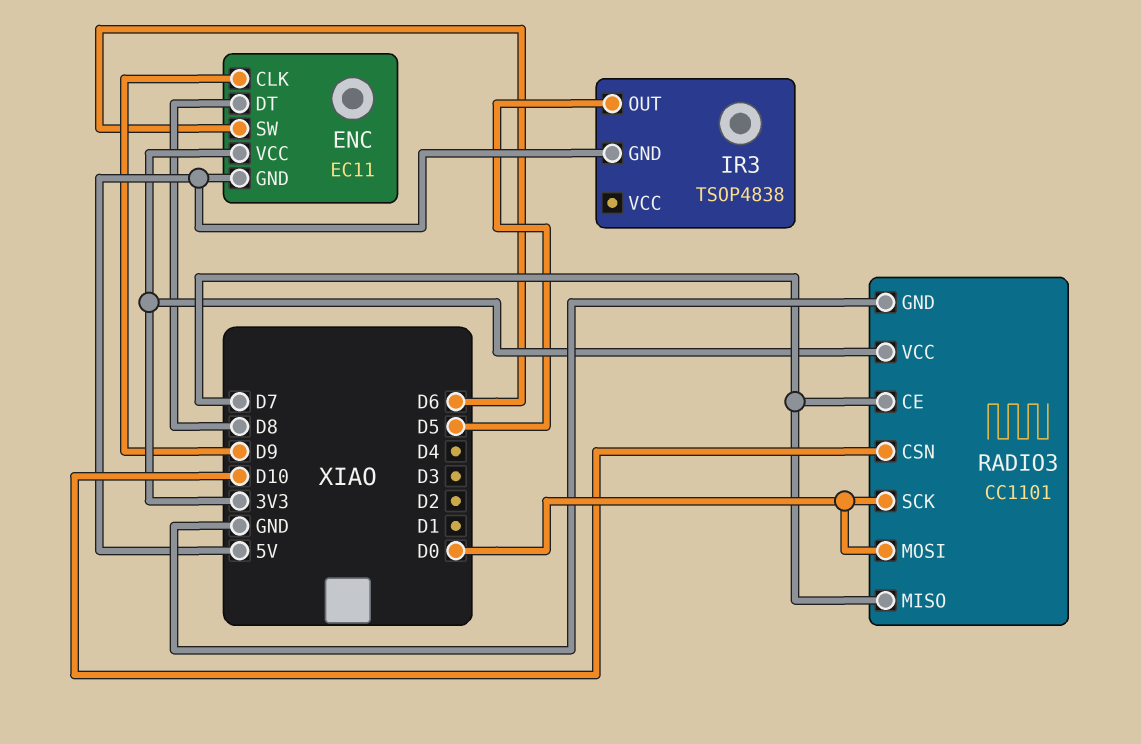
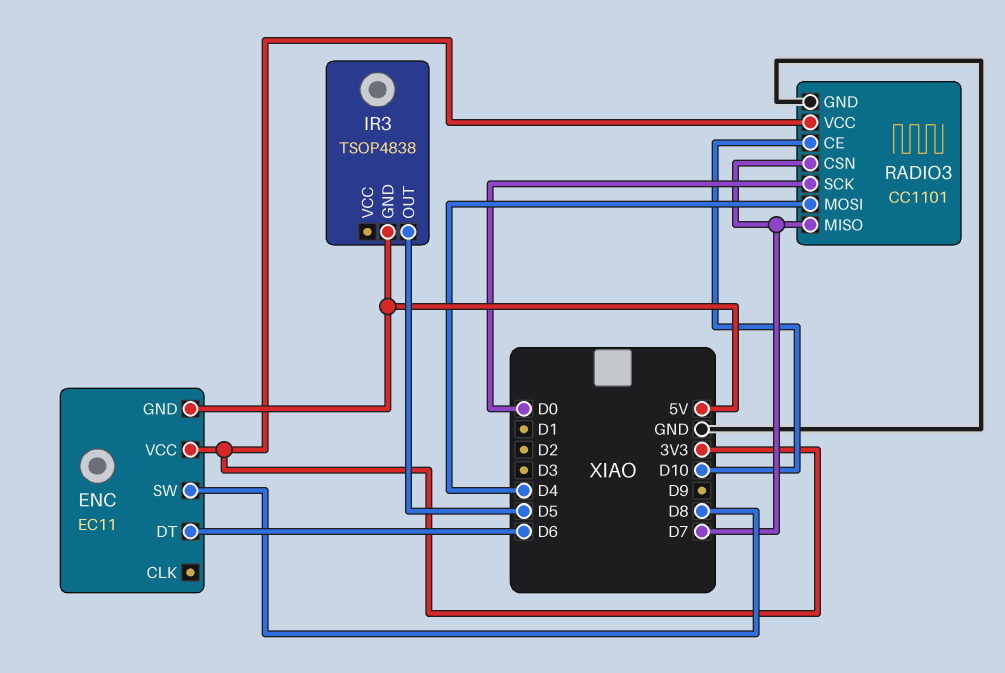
ENC pin CLK: D9 -> none
ENC pin DT: D8 -> D6
ENC pin SW: D6 -> D8
RADIO3 pin CE: D7 -> D10
RADIO3 pin CSN: D10 -> D7
RADIO3 pin MOSI: D0 -> D4

